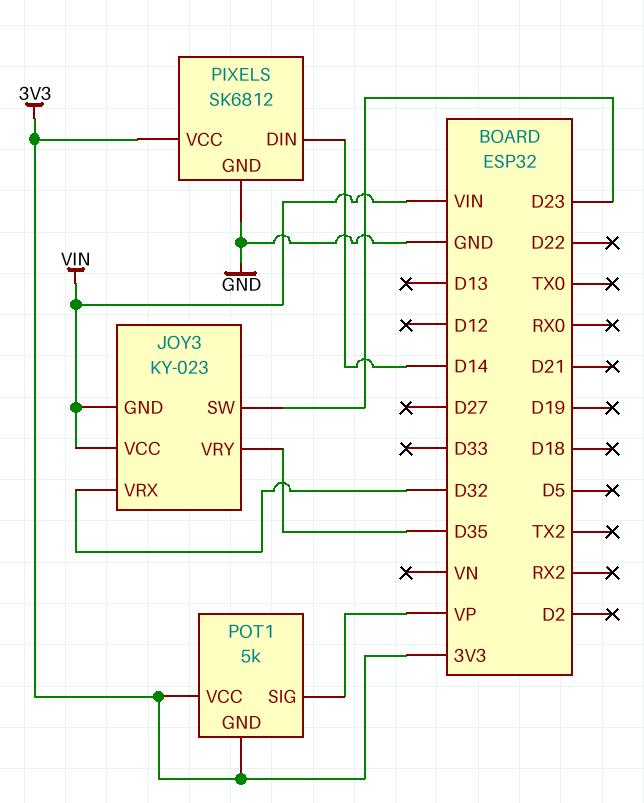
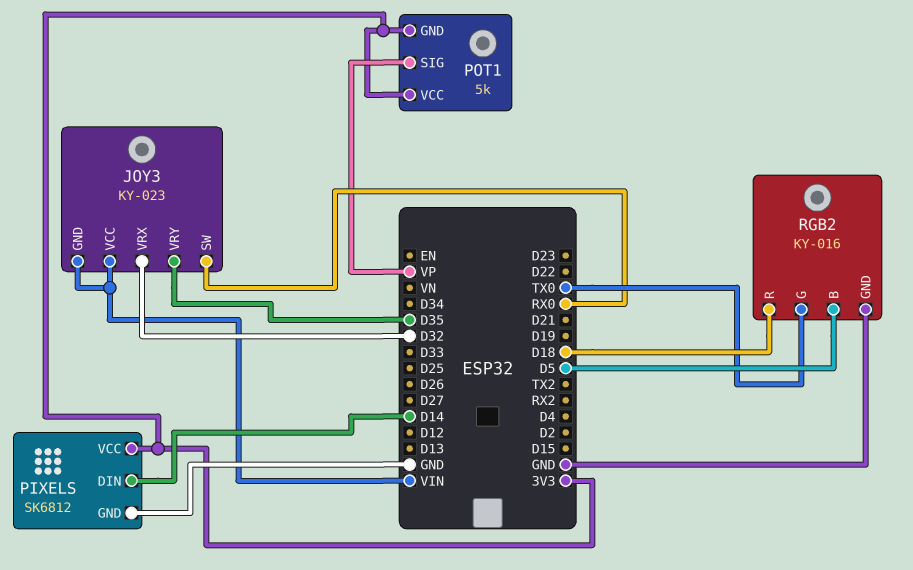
JOY3 pin SW: D23 -> RX0
RGB2: none -> KY-016
RGB2 pin B: none -> D5
RGB2 pin G: none -> TX0
RGB2 pin GND: none -> GND
RGB2 pin R: none -> D18

